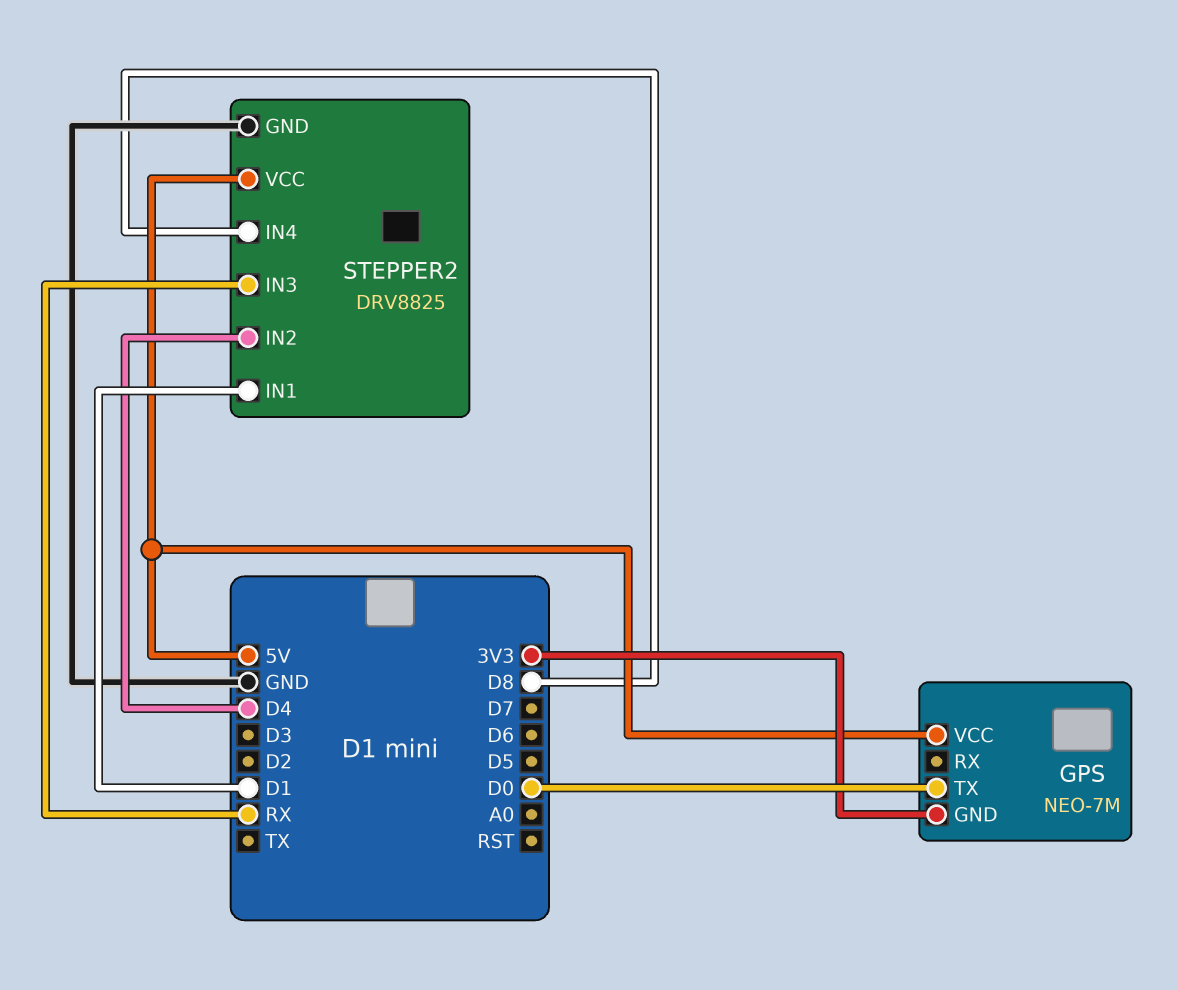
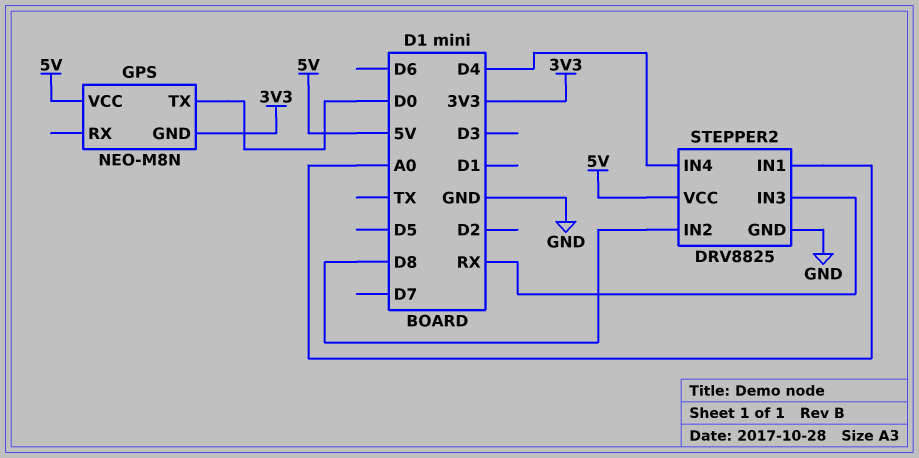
GPS: NEO-7M -> NEO-M8N
STEPPER2 pin IN1: D1 -> A0
STEPPER2 pin IN2: D4 -> D8
STEPPER2 pin IN4: D8 -> D4

